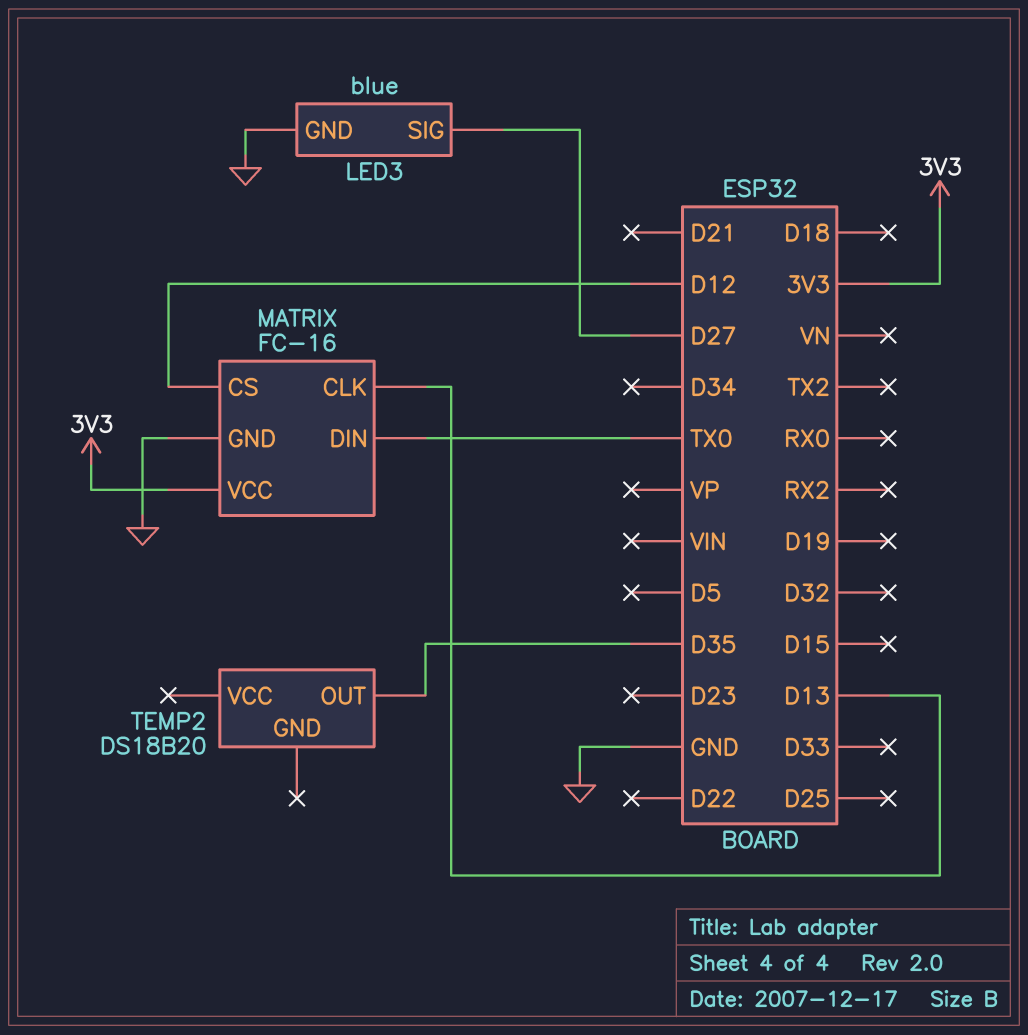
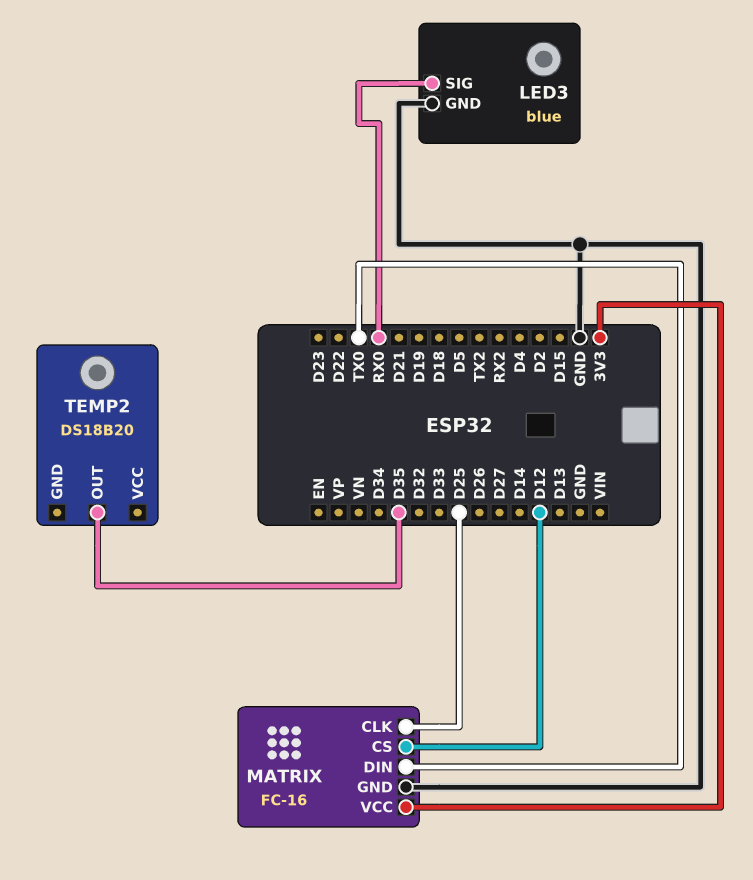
LED3 pin SIG: D27 -> RX0
MATRIX pin CLK: D13 -> D25

